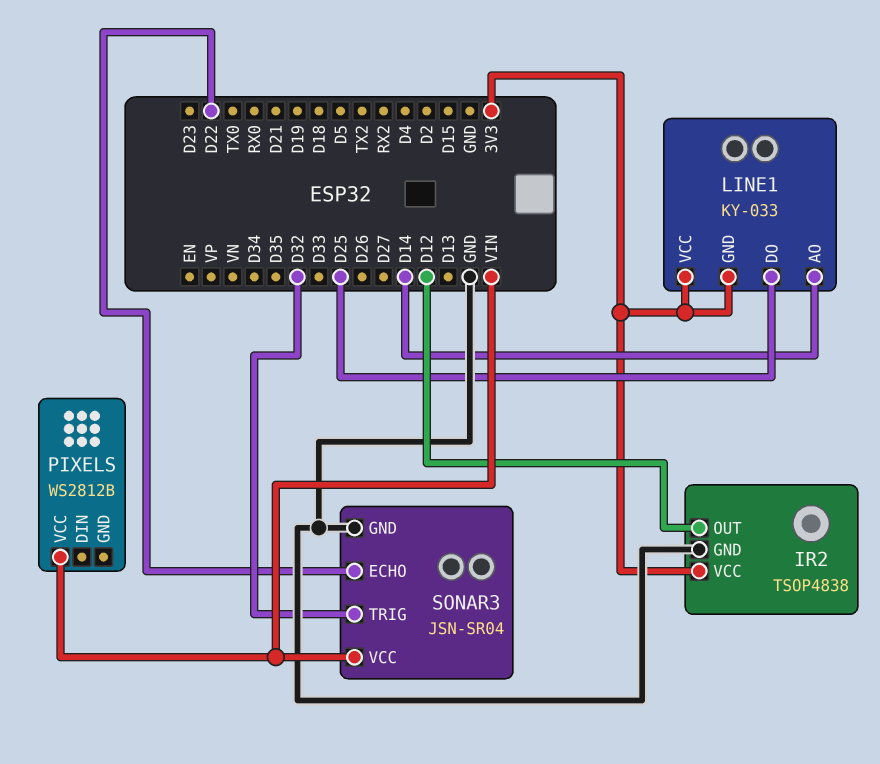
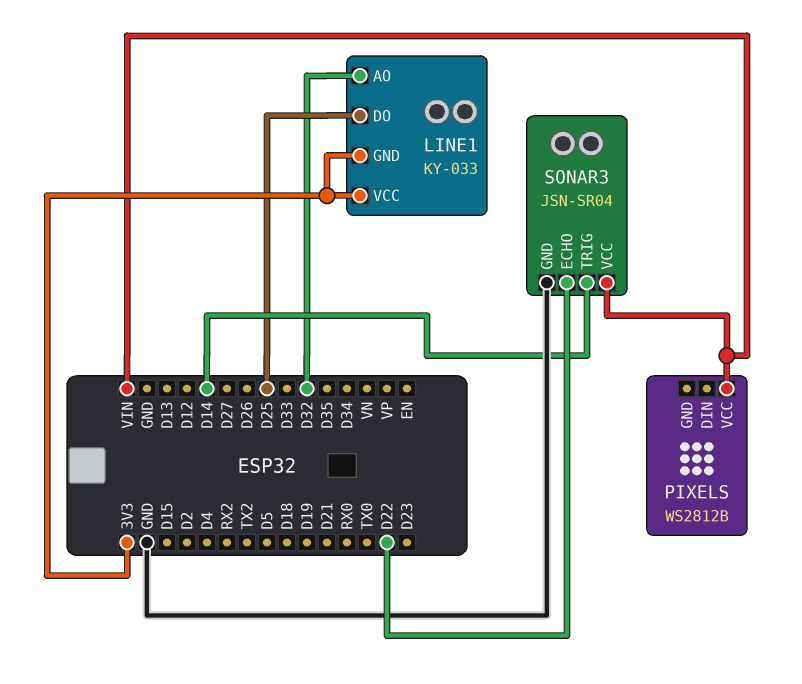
IR2: TSOP4838 -> none
IR2 pin GND: GND -> none
IR2 pin OUT: D12 -> none
IR2 pin VCC: 3V3 -> none
LINE1 pin AO: D14 -> D32
SONAR3 pin TRIG: D32 -> D14

